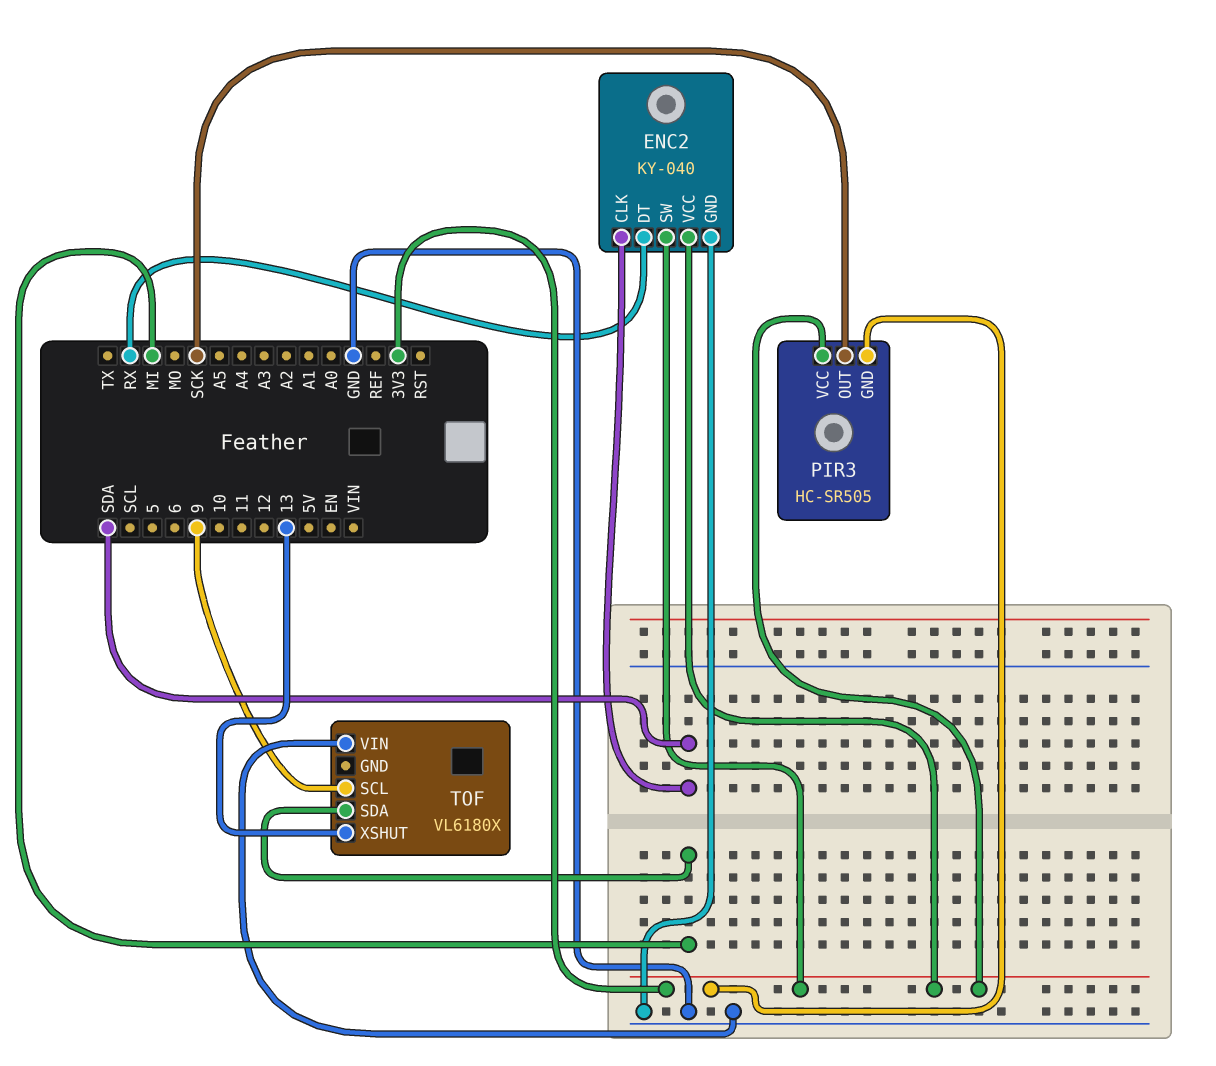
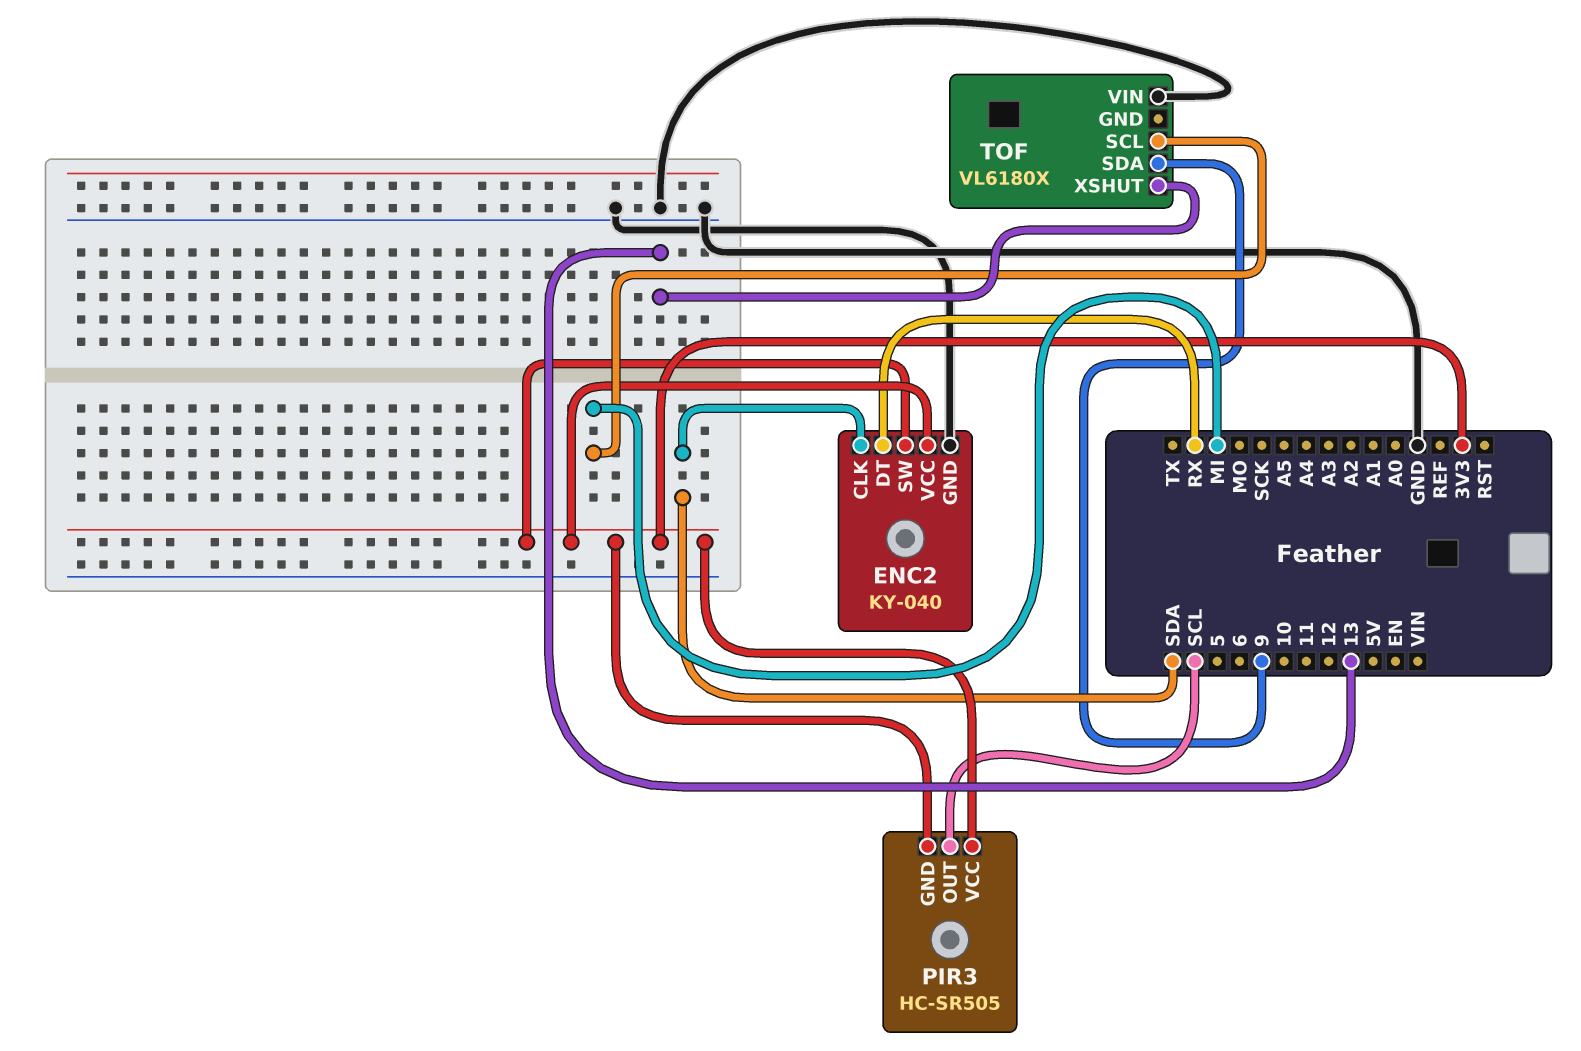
PIR3 pin OUT: SCK -> SCL
TOF pin SCL: 9 -> MI
TOF pin SDA: MI -> 9

